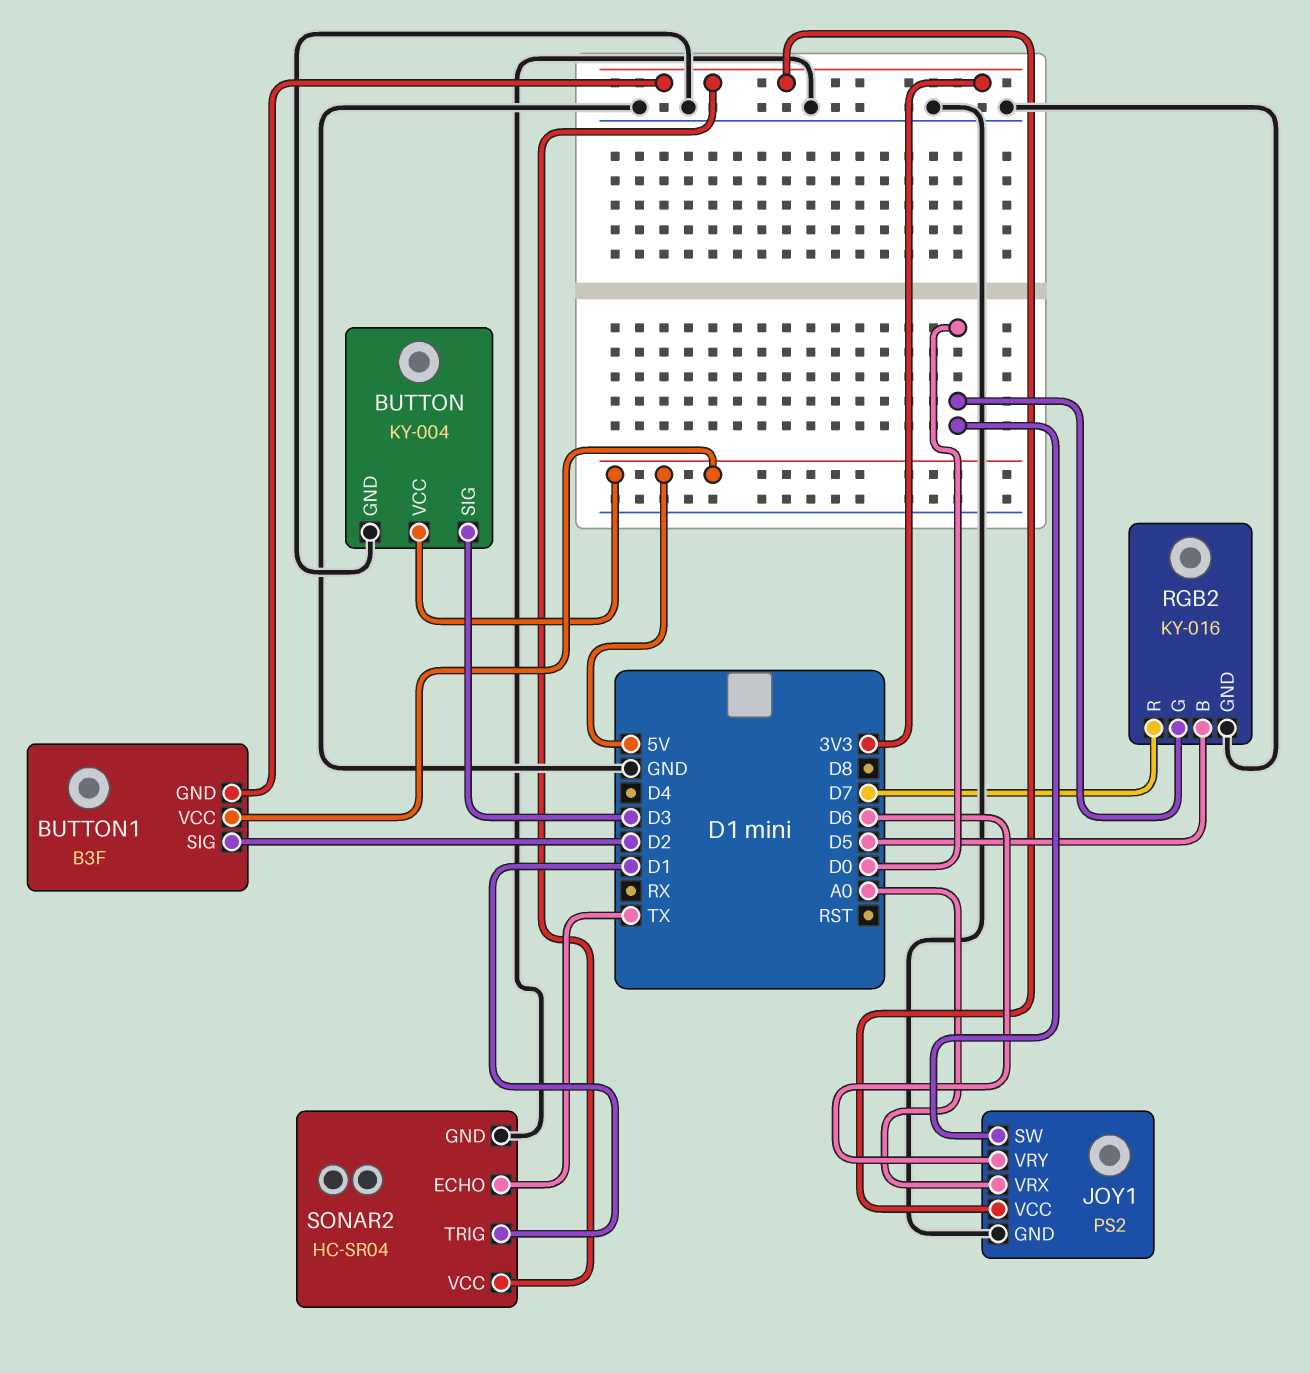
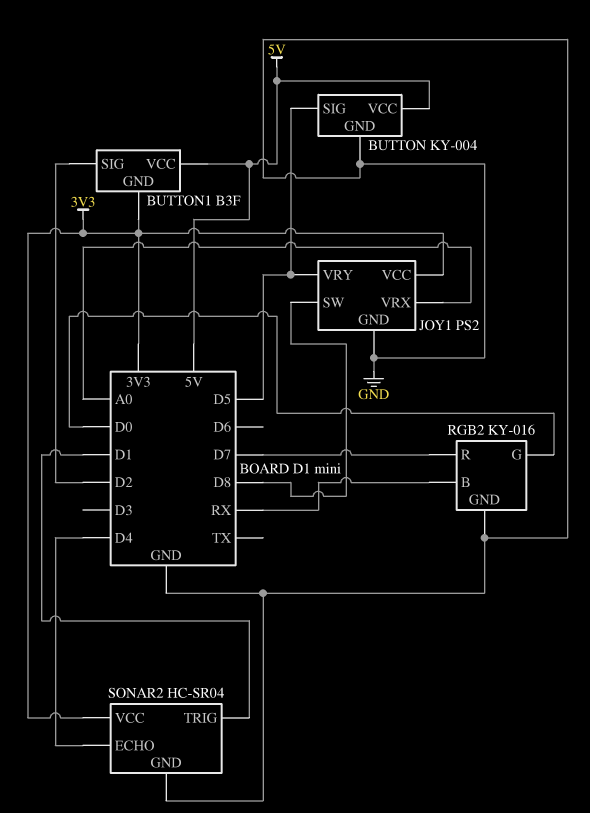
BUTTON pin SIG: D3 -> D5
JOY1 pin SW: D0 -> D8
JOY1 pin VRY: D6 -> D5
RGB2 pin B: D5 -> RX
SONAR2 pin ECHO: TX -> D4

